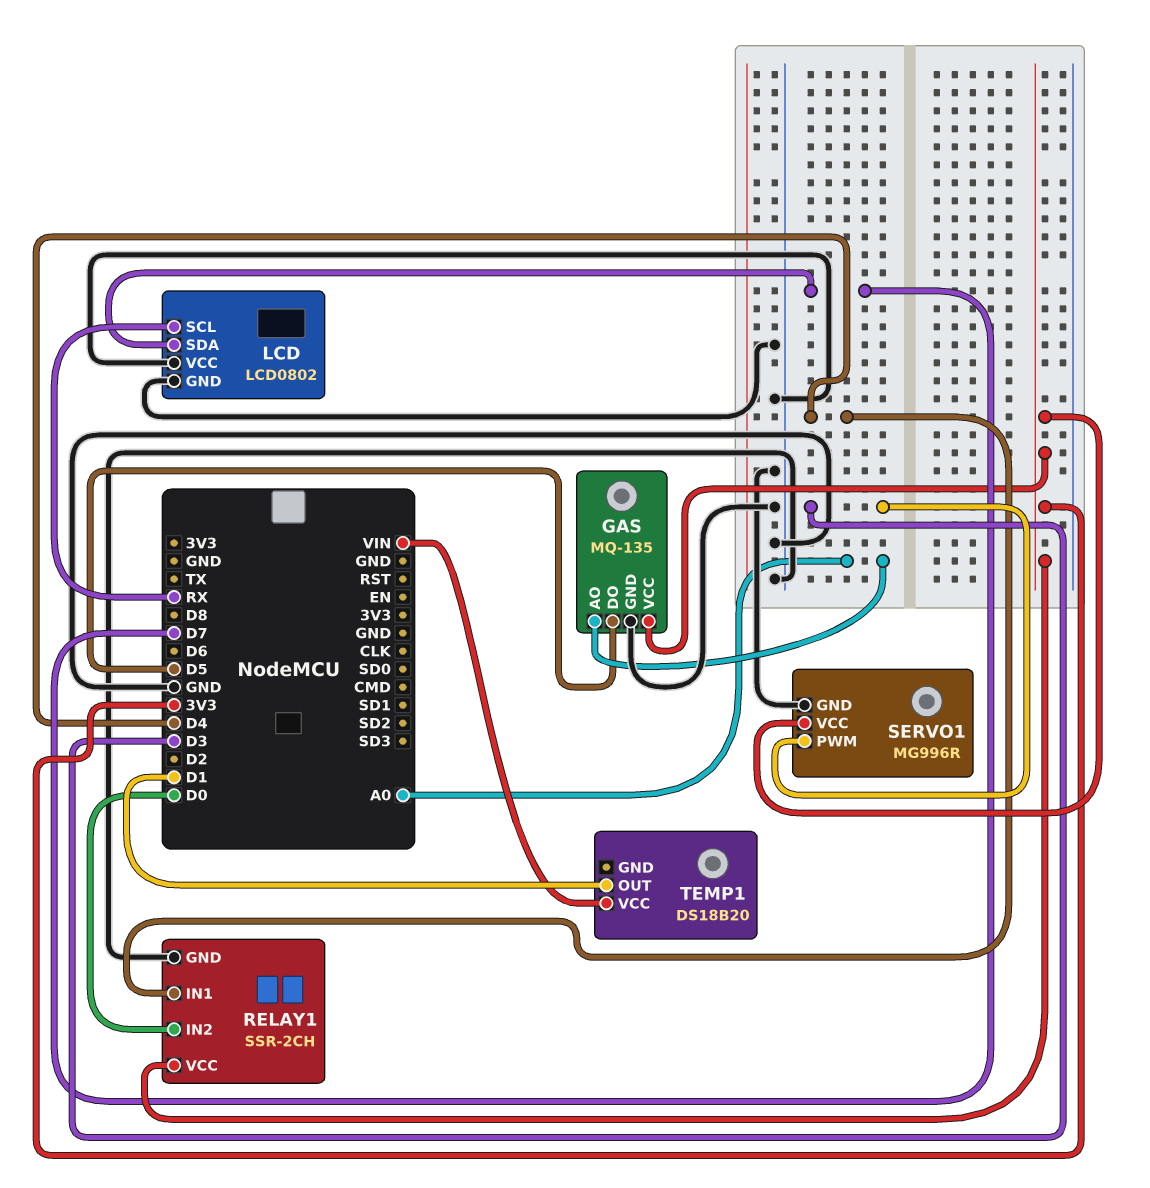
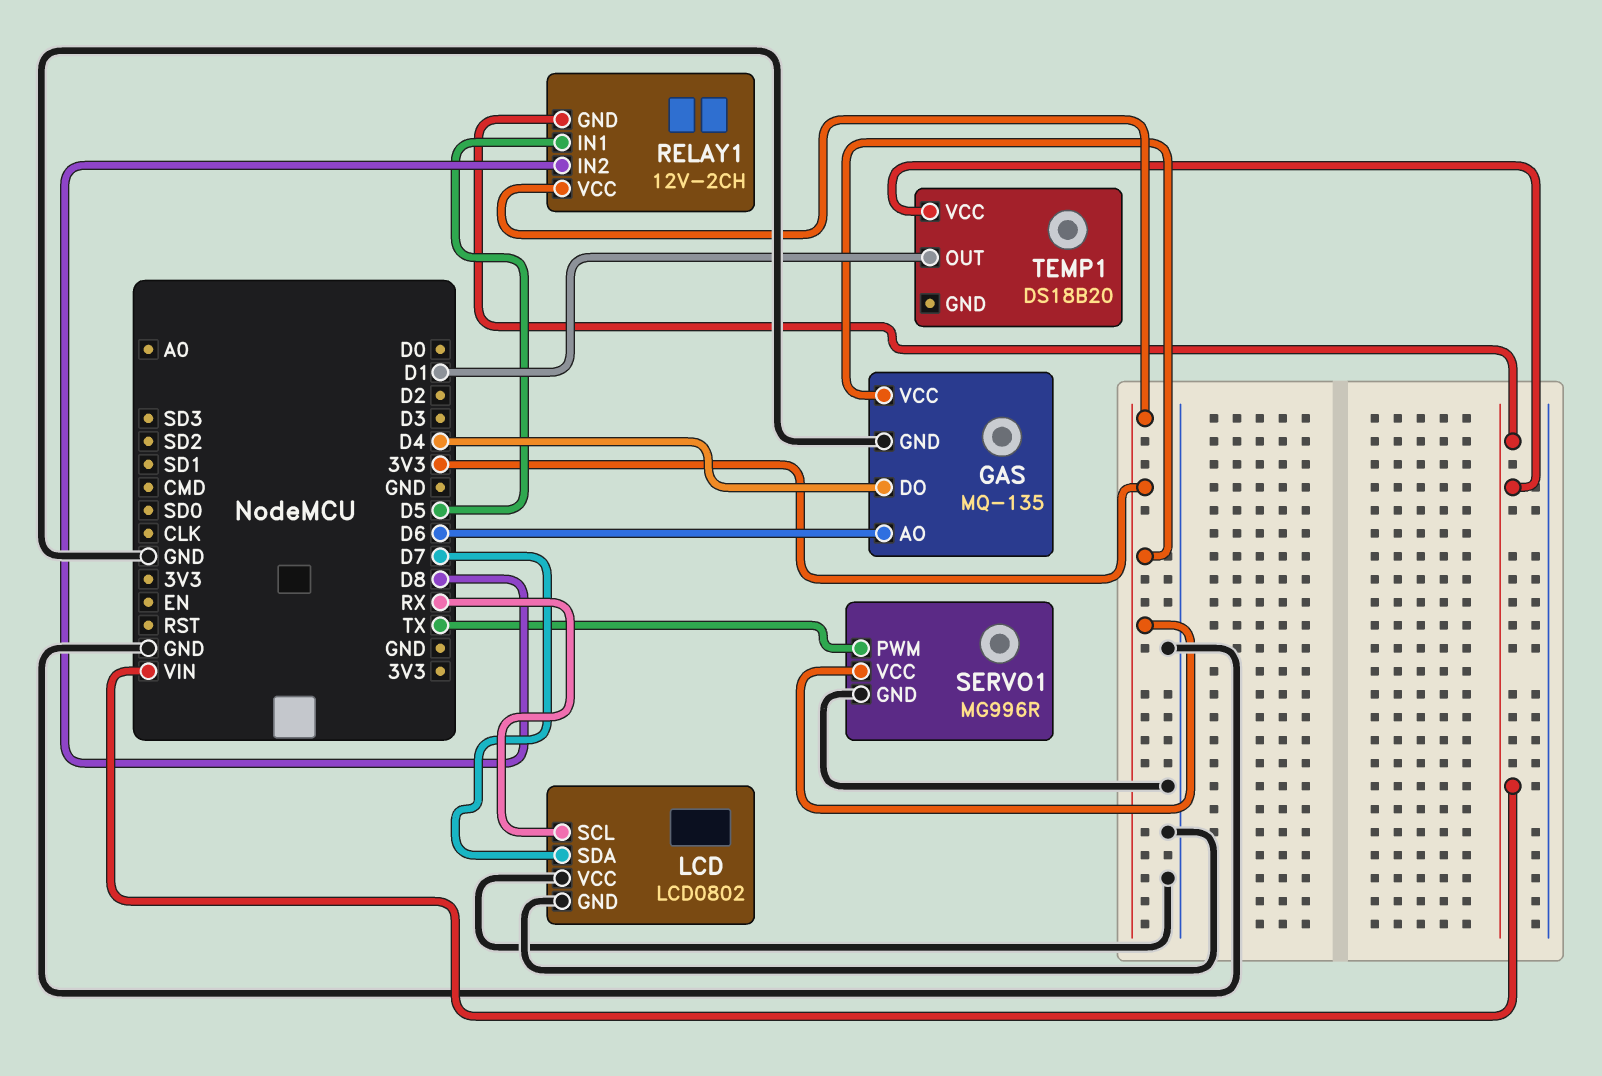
GAS pin AO: A0 -> D6
GAS pin DO: D5 -> D4
RELAY1: SSR-2CH -> 12V-2CH
RELAY1 pin GND: GND -> VIN
RELAY1 pin IN1: D4 -> D5
RELAY1 pin IN2: D0 -> D8
SERVO1 pin PWM: D3 -> TX

